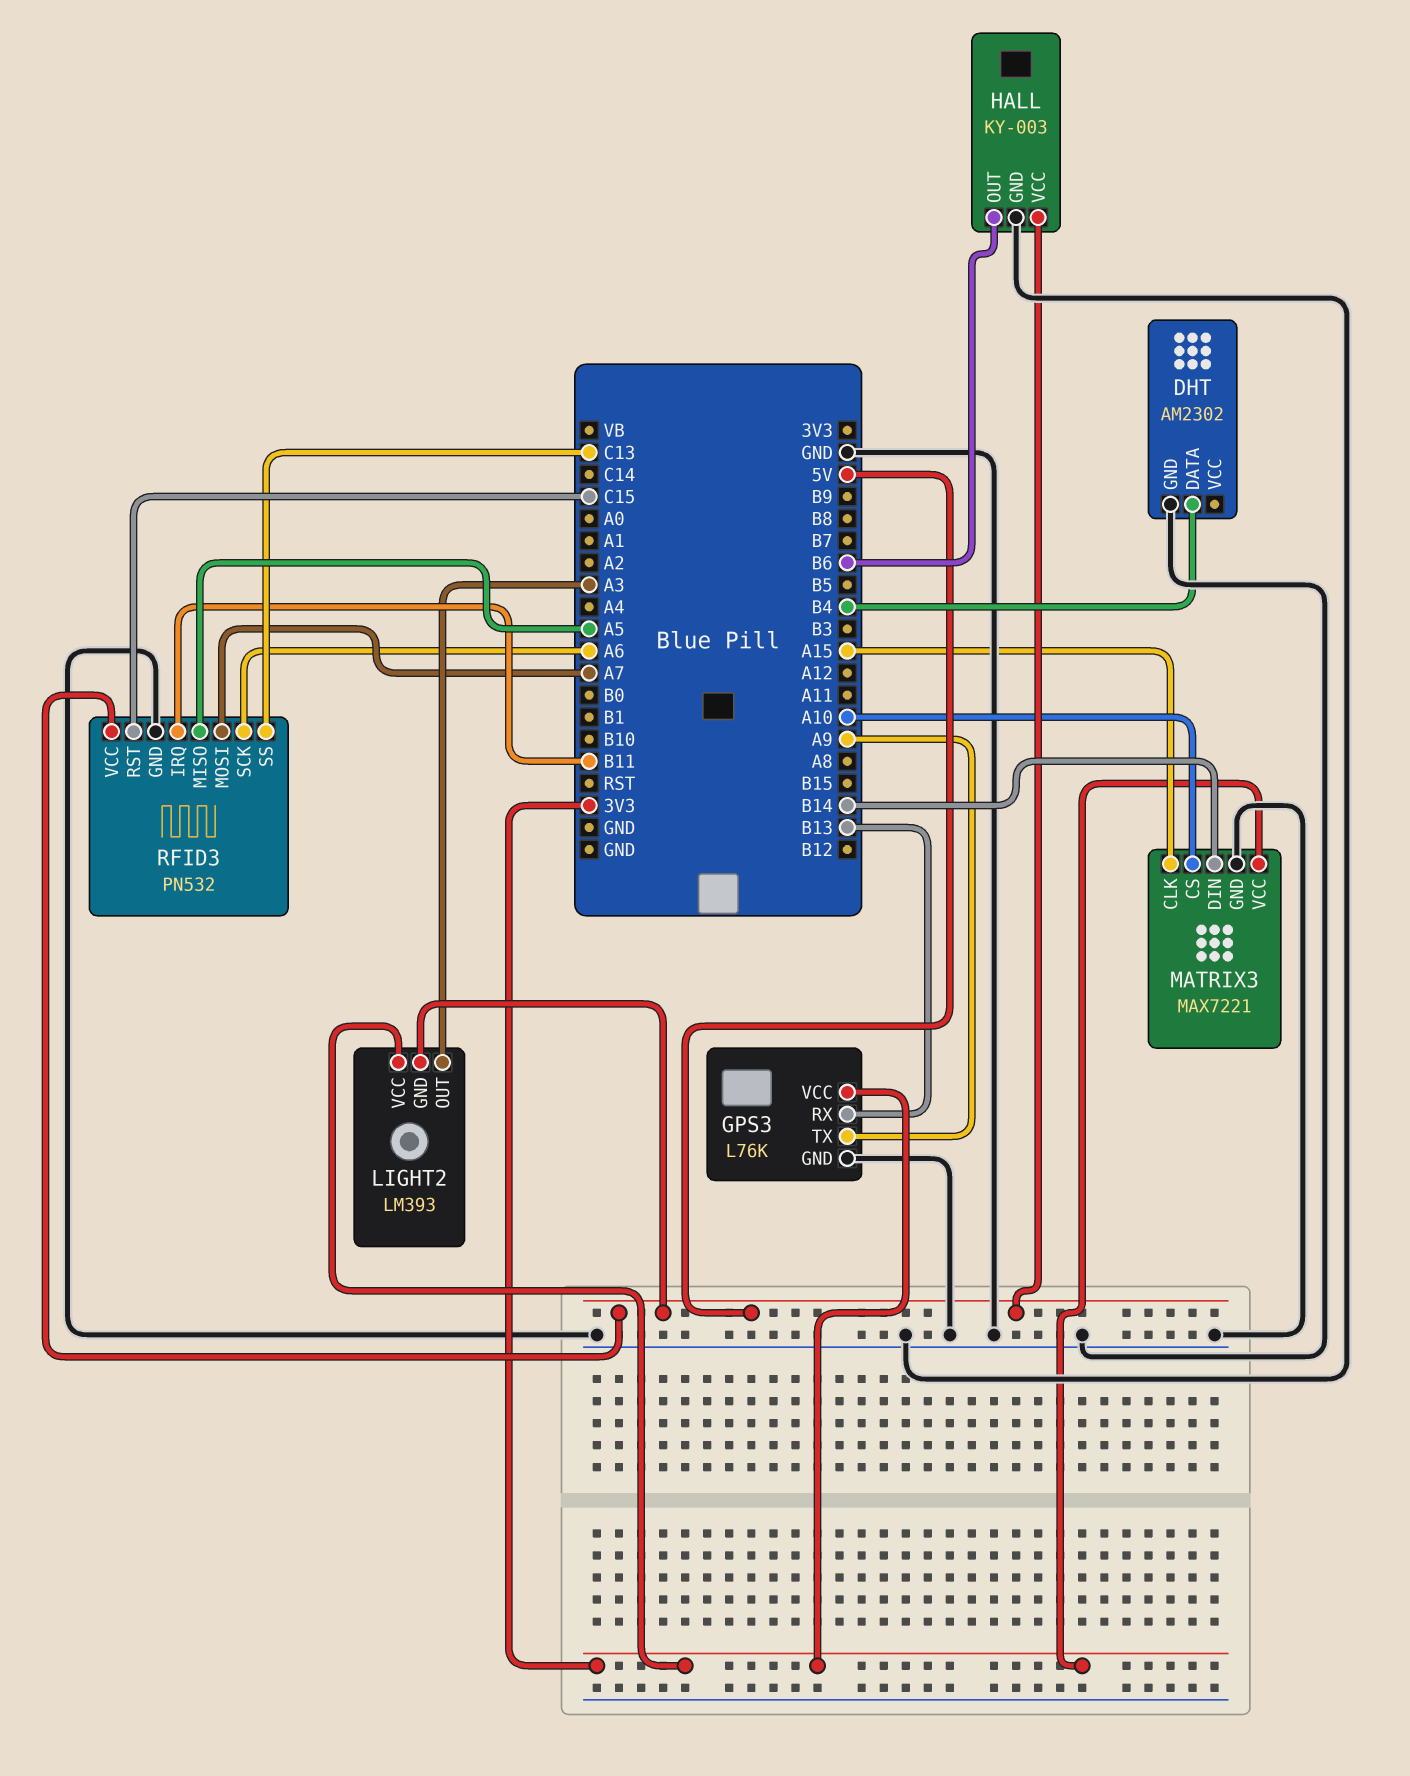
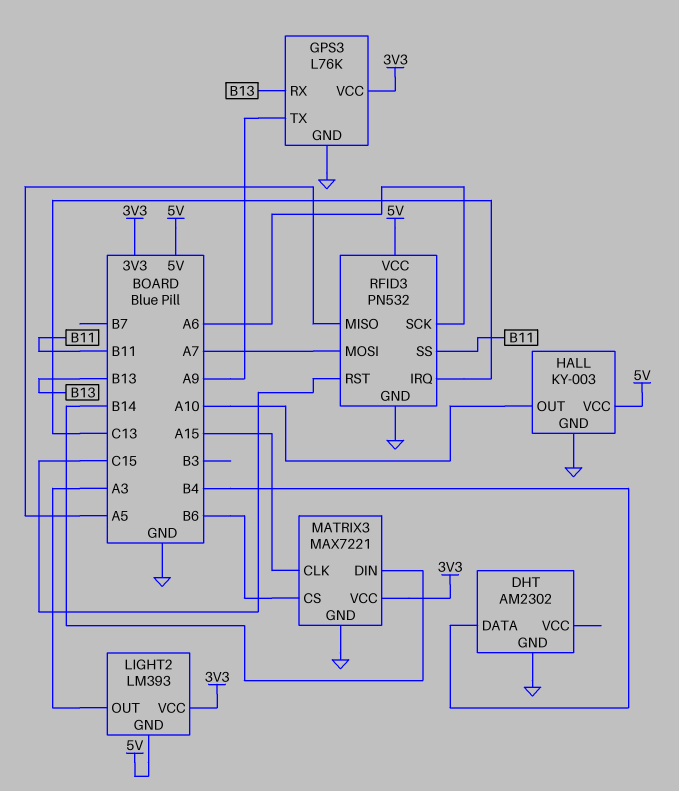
HALL pin OUT: B6 -> A10
MATRIX3 pin CS: A10 -> B6
RFID3 pin IRQ: B11 -> C13
RFID3 pin SS: C13 -> B11

